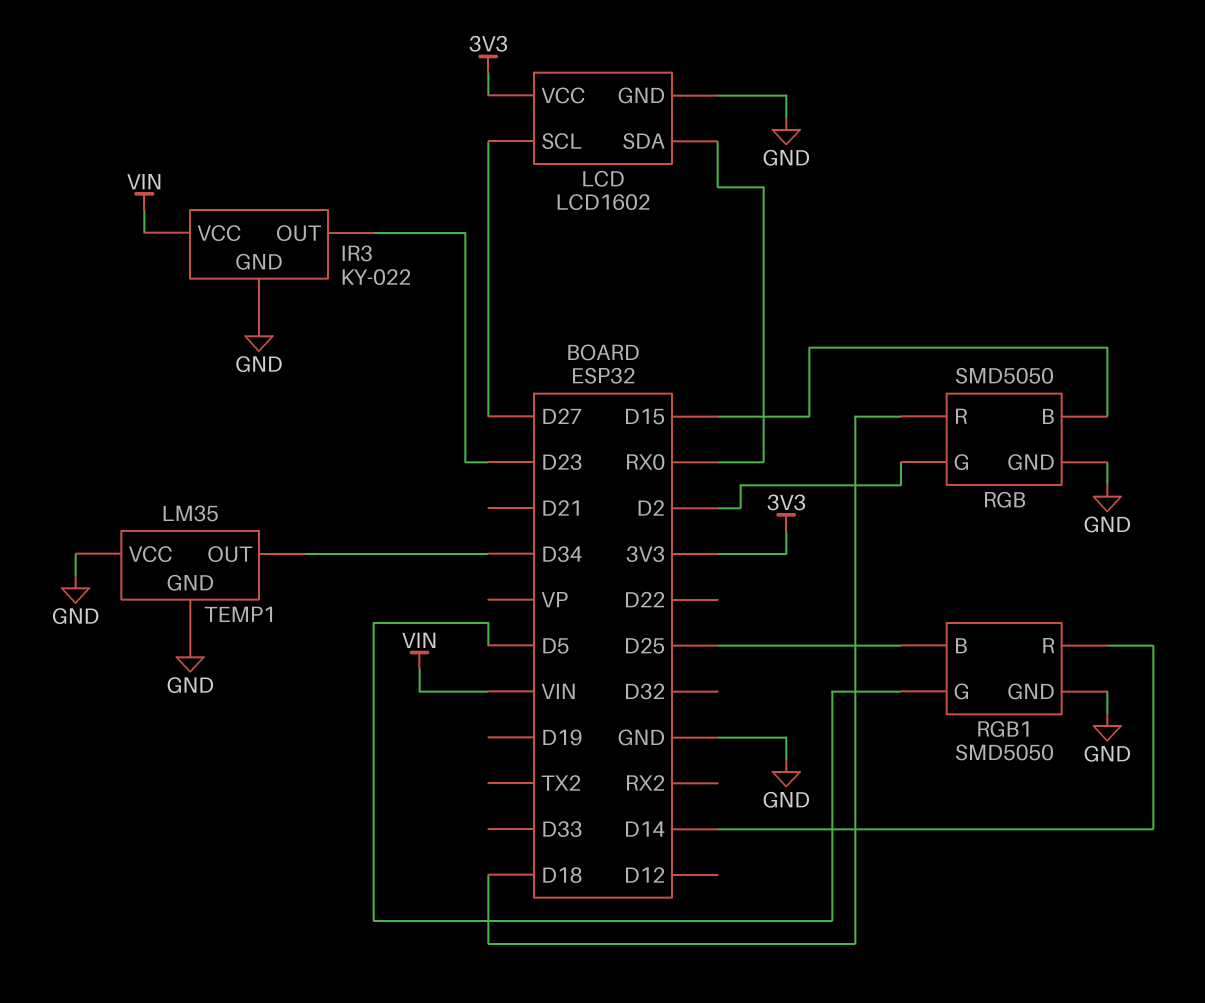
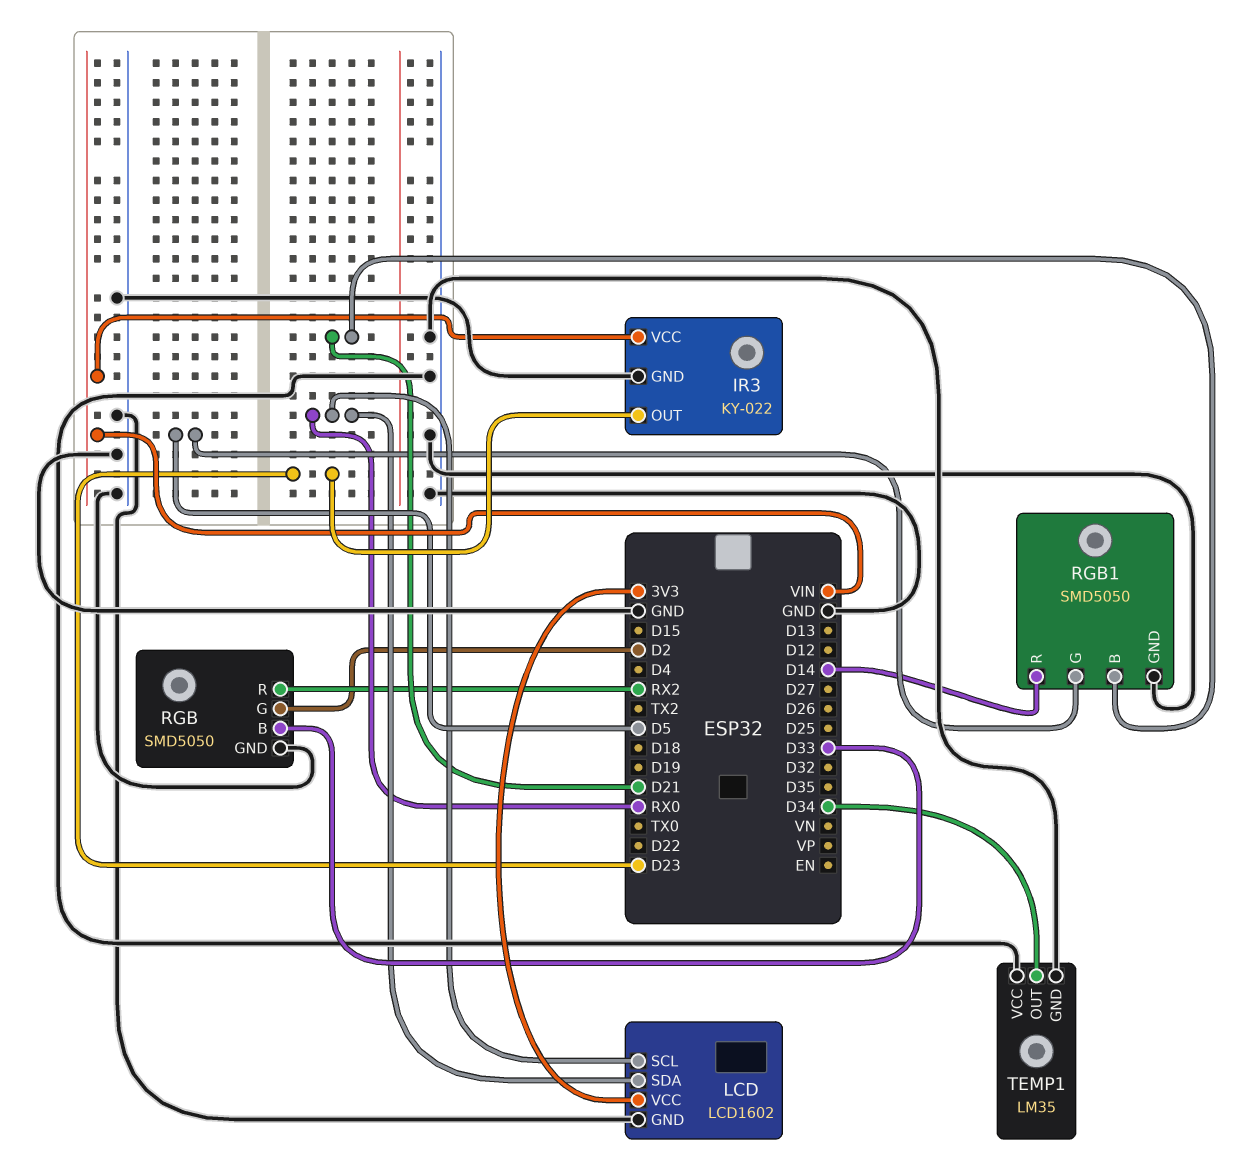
LCD pin SCL: D27 -> RX0
RGB pin B: D15 -> D33
RGB pin R: D18 -> RX2
RGB1 pin B: D25 -> D21

